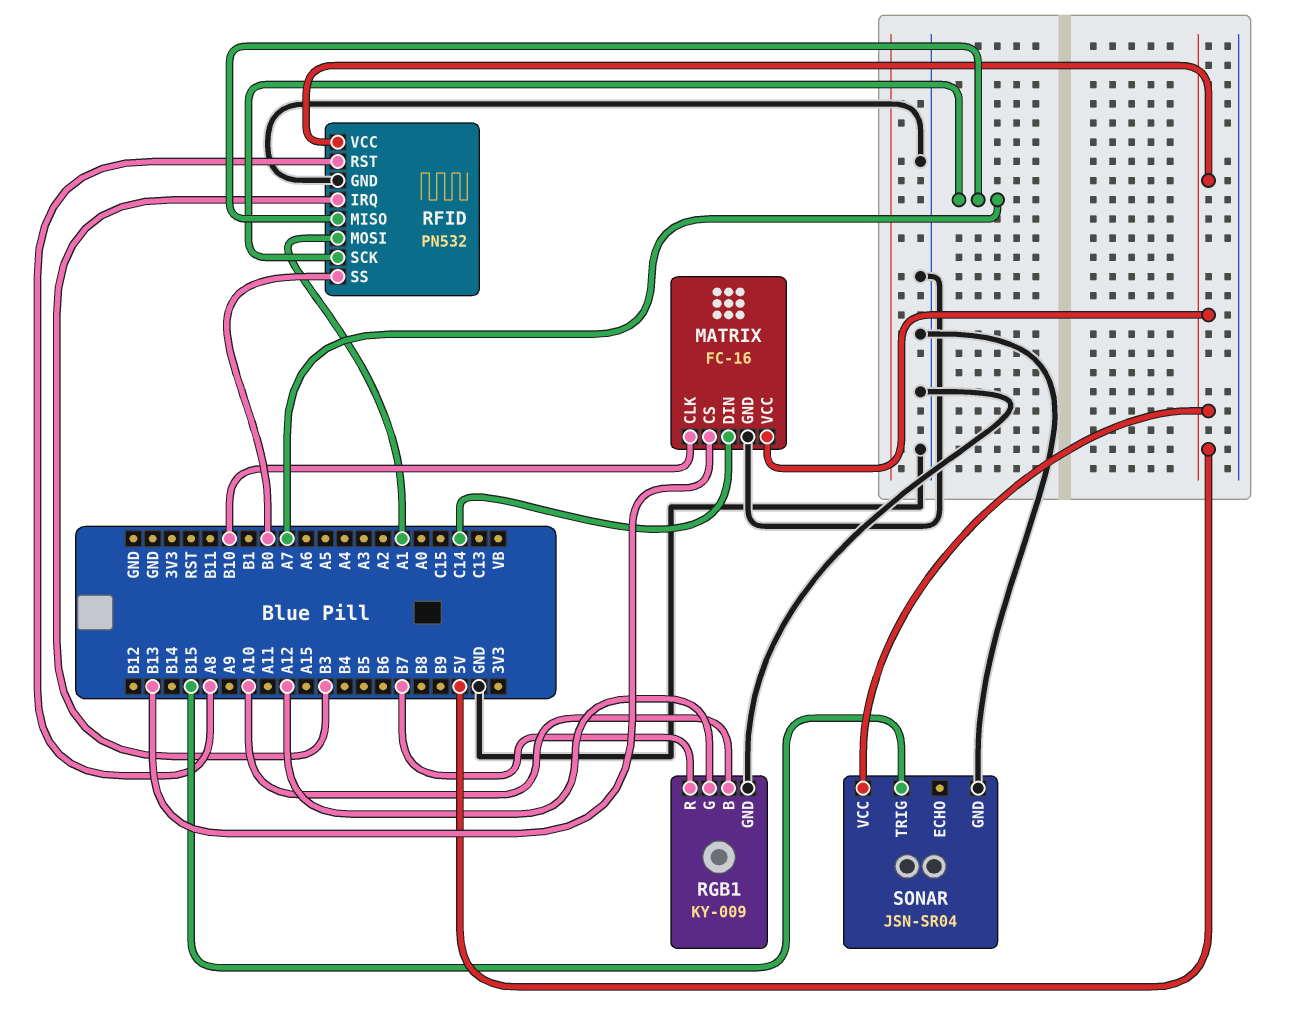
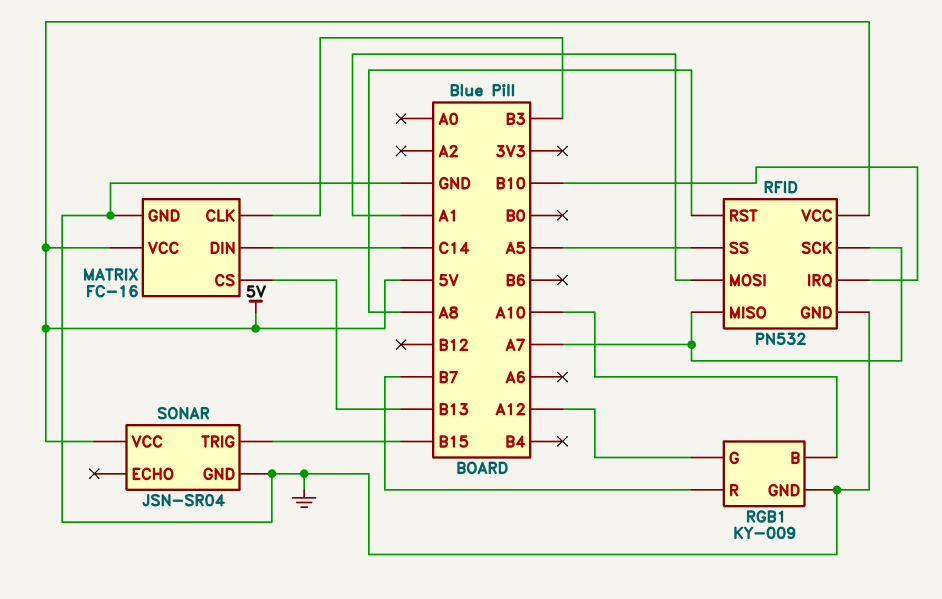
MATRIX pin CLK: B10 -> B3
RFID pin IRQ: B3 -> B10
RFID pin SS: B0 -> A5

